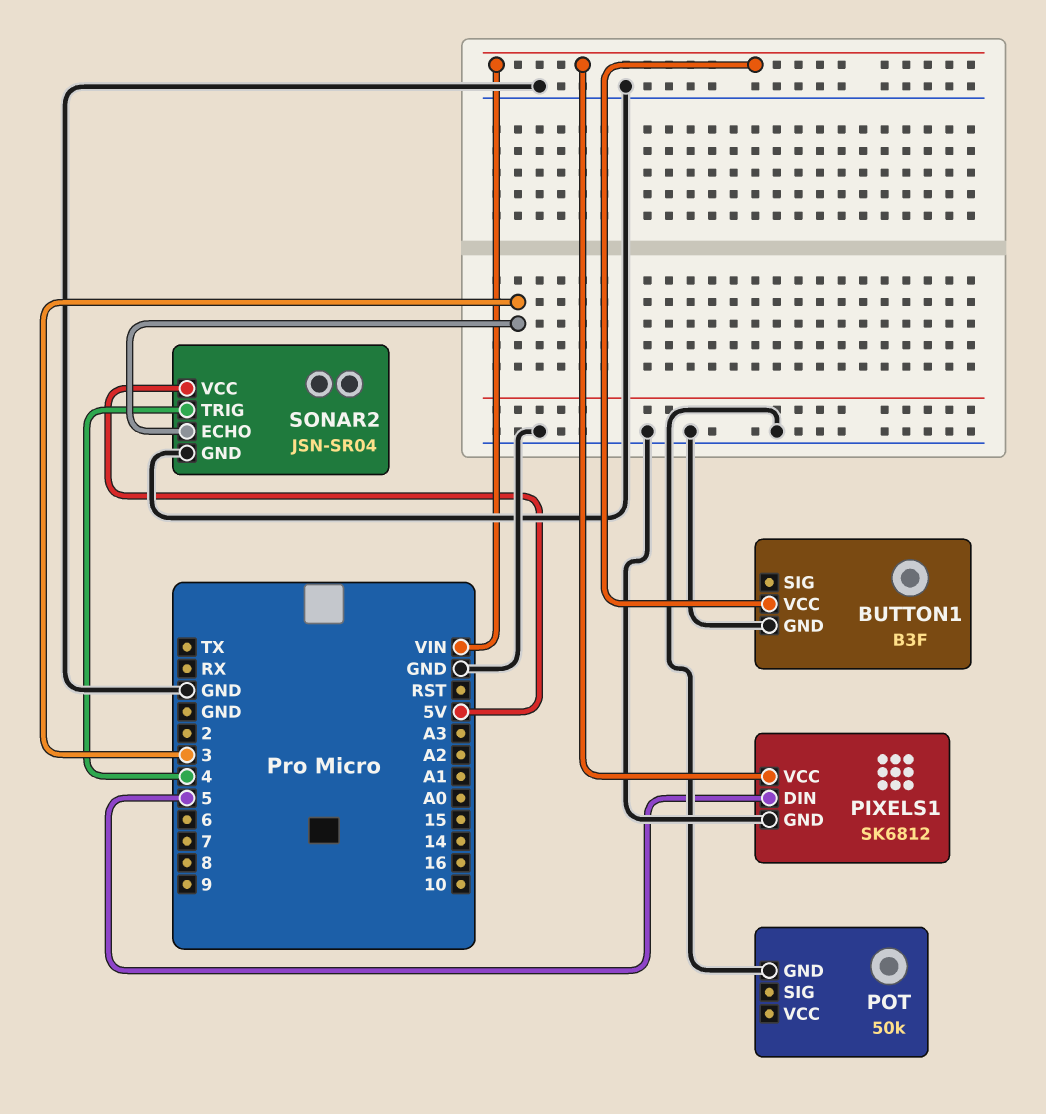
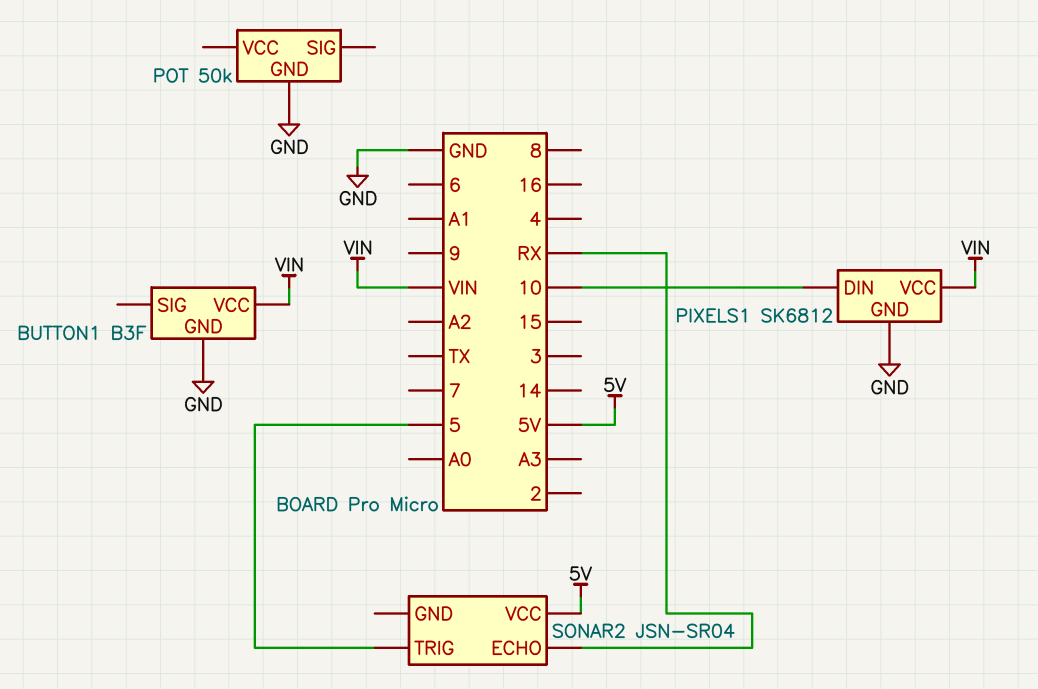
PIXELS1 pin DIN: 5 -> 10
SONAR2 pin ECHO: 3 -> RX
SONAR2 pin GND: GND -> none
SONAR2 pin TRIG: 4 -> 5

